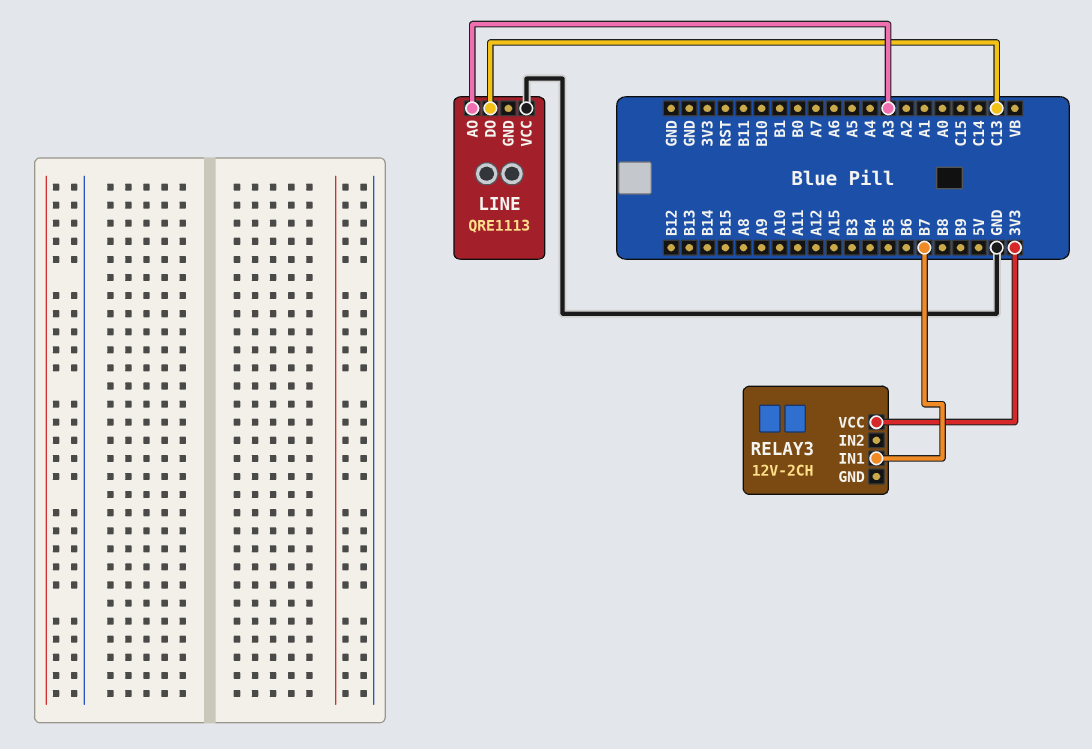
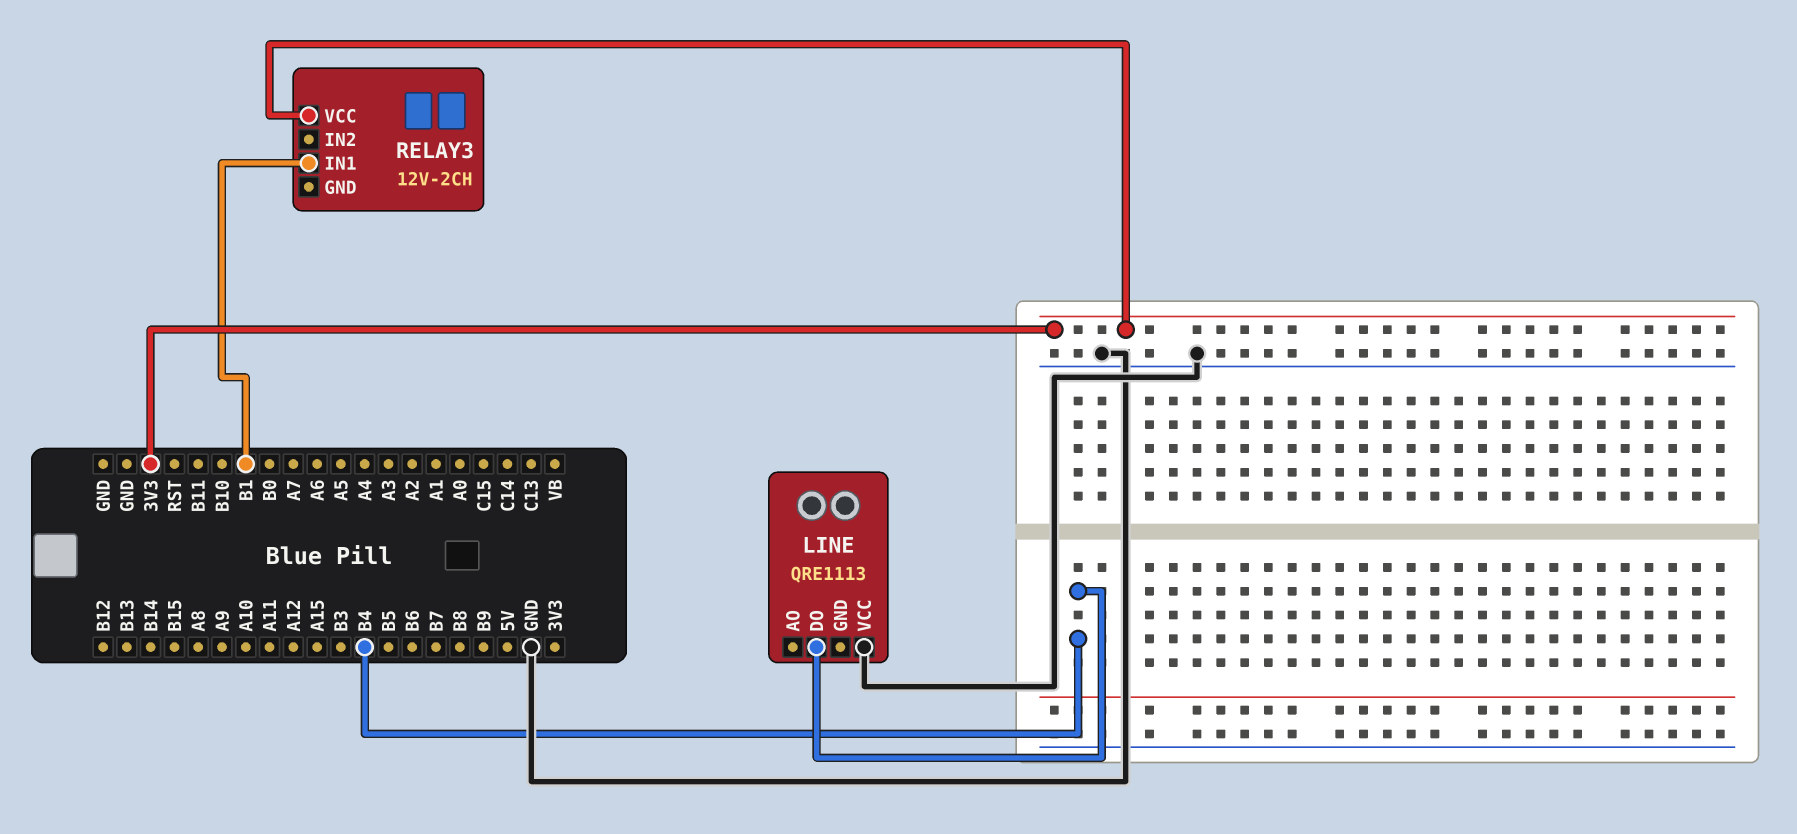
LINE pin AO: A3 -> none
LINE pin DO: C13 -> B4
RELAY3 pin IN1: B7 -> B1

